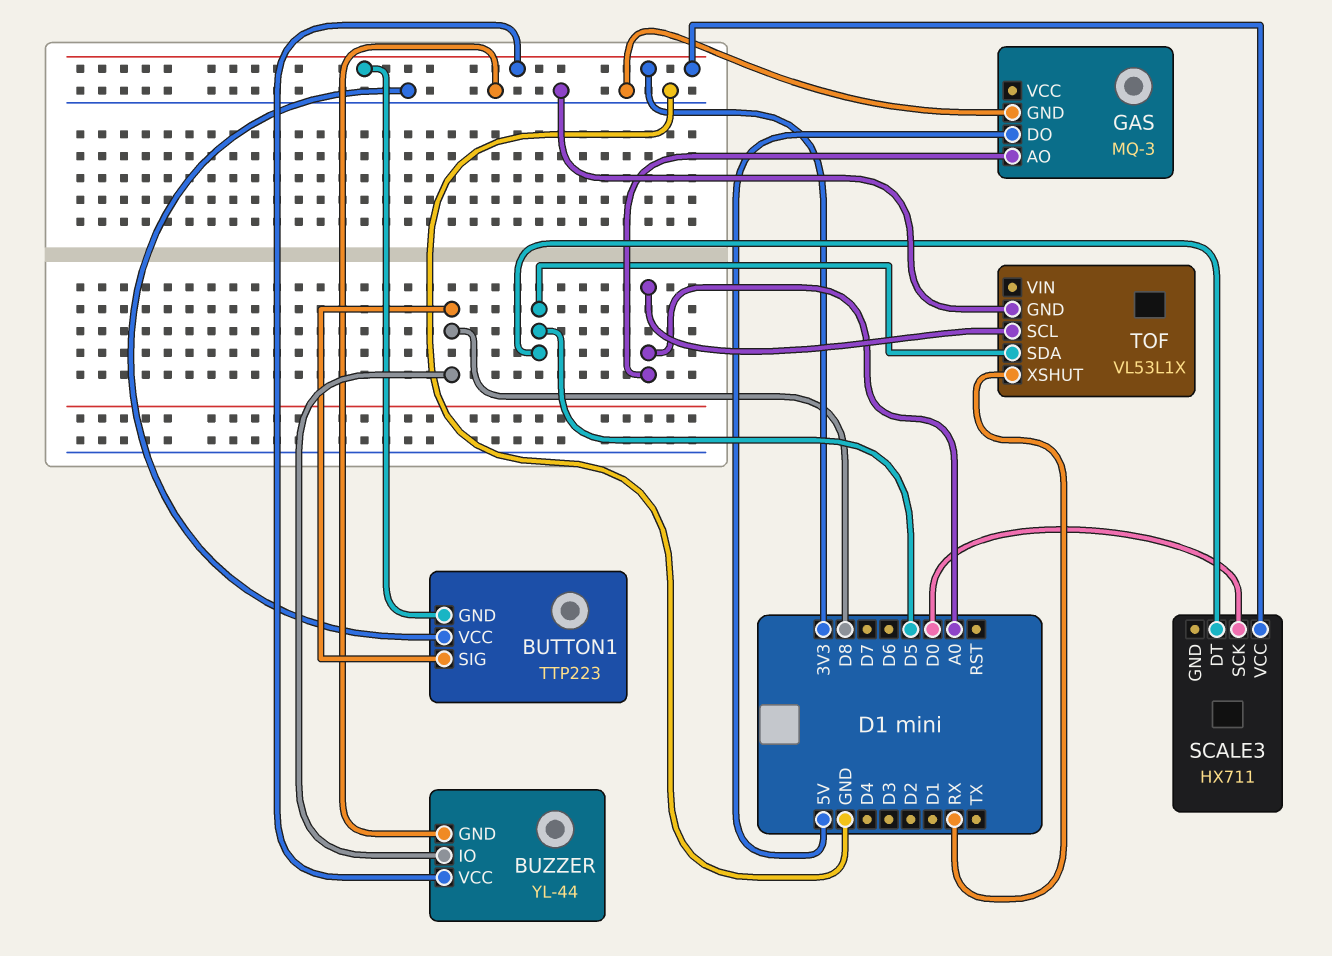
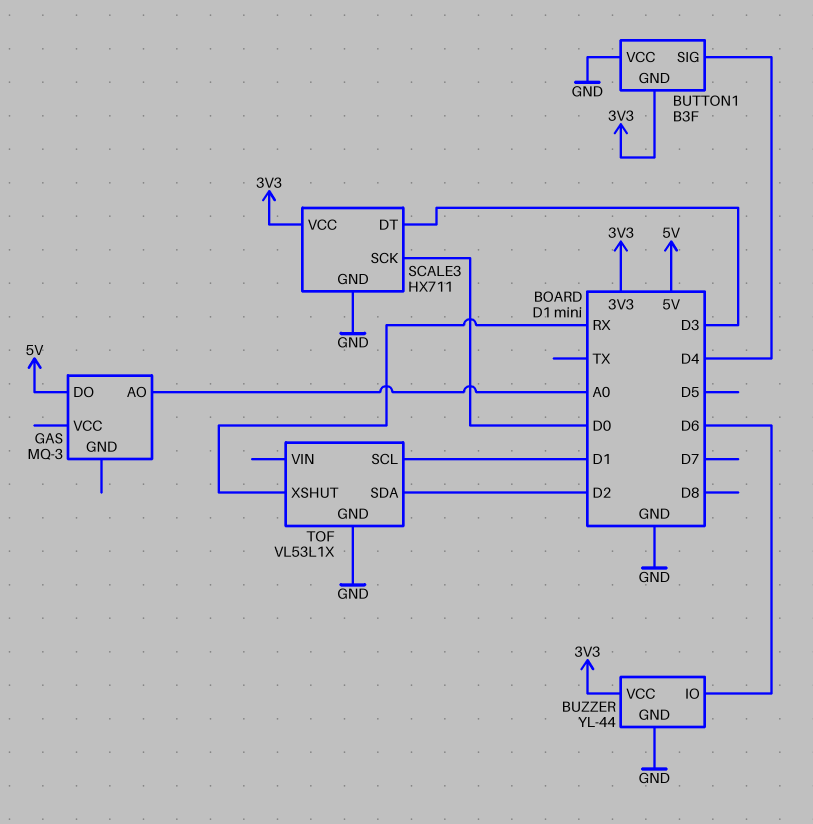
BUTTON1: TTP223 -> B3F
BUTTON1 pin SIG: D8 -> D4
BUZZER pin IO: D8 -> D6
GAS pin GND: GND -> none
SCALE3 pin DT: D5 -> D3
SCALE3 pin GND: none -> GND
TOF pin SCL: A0 -> D1
TOF pin SDA: D5 -> D2

